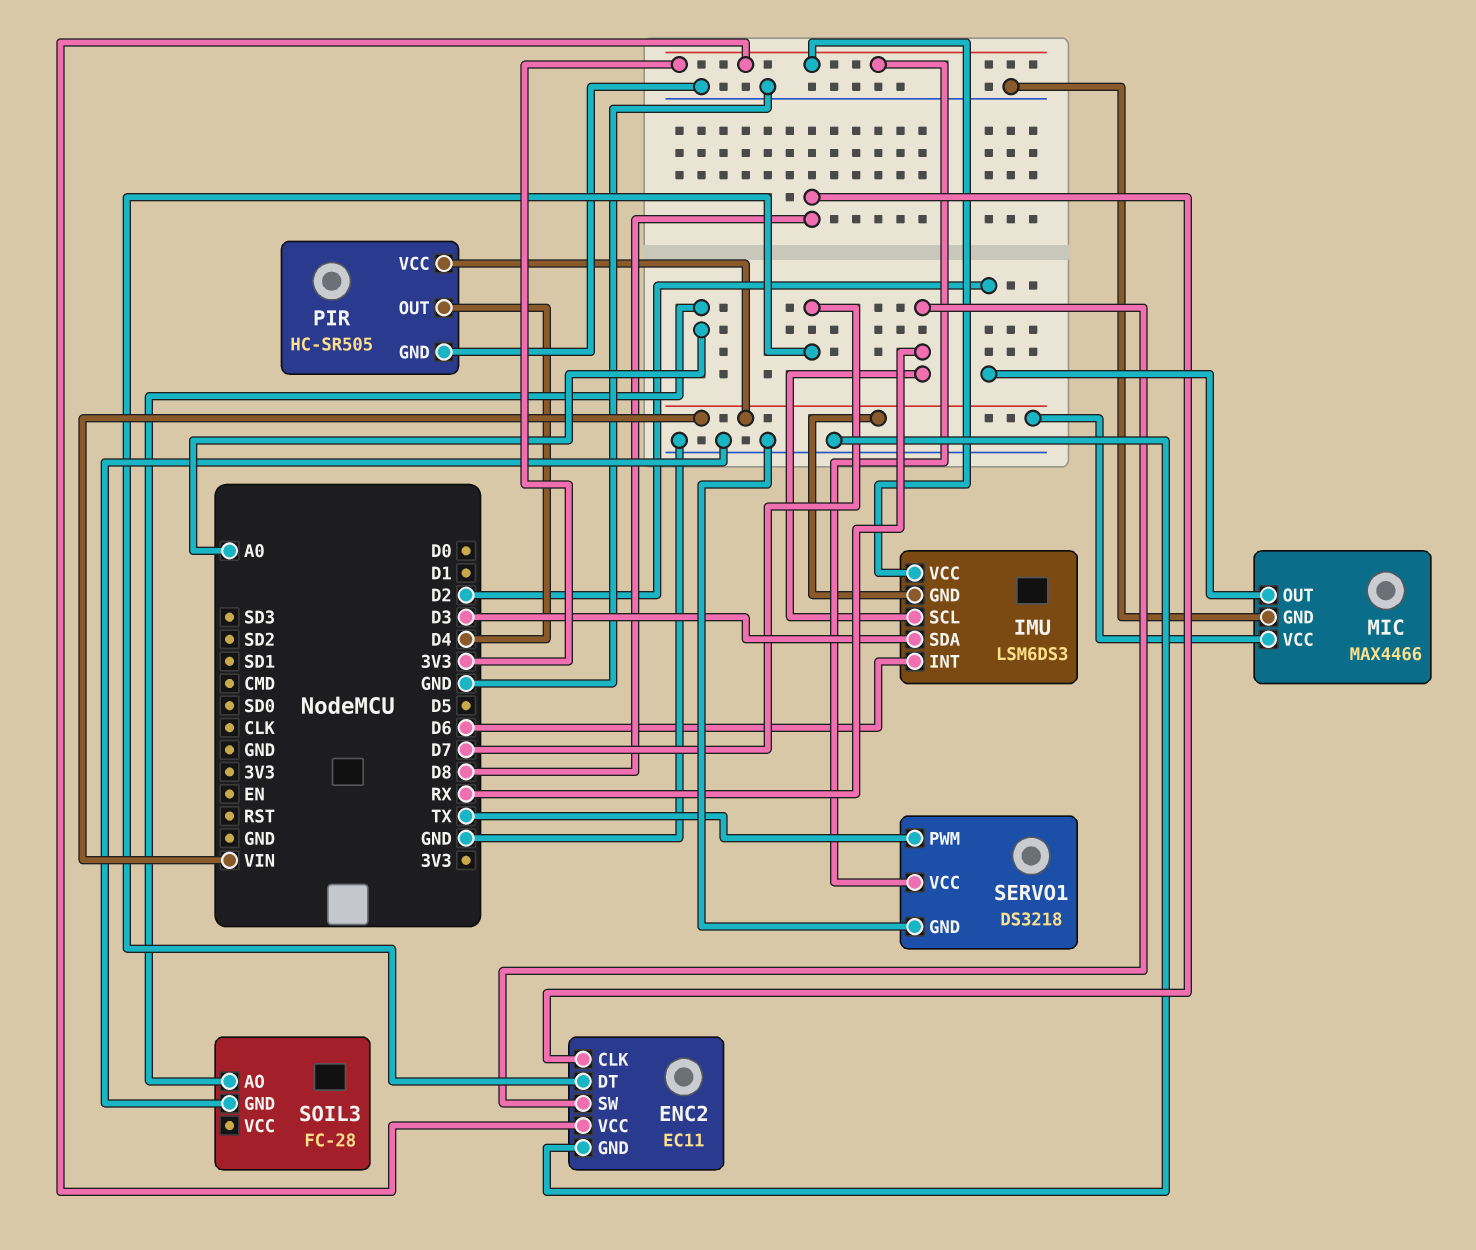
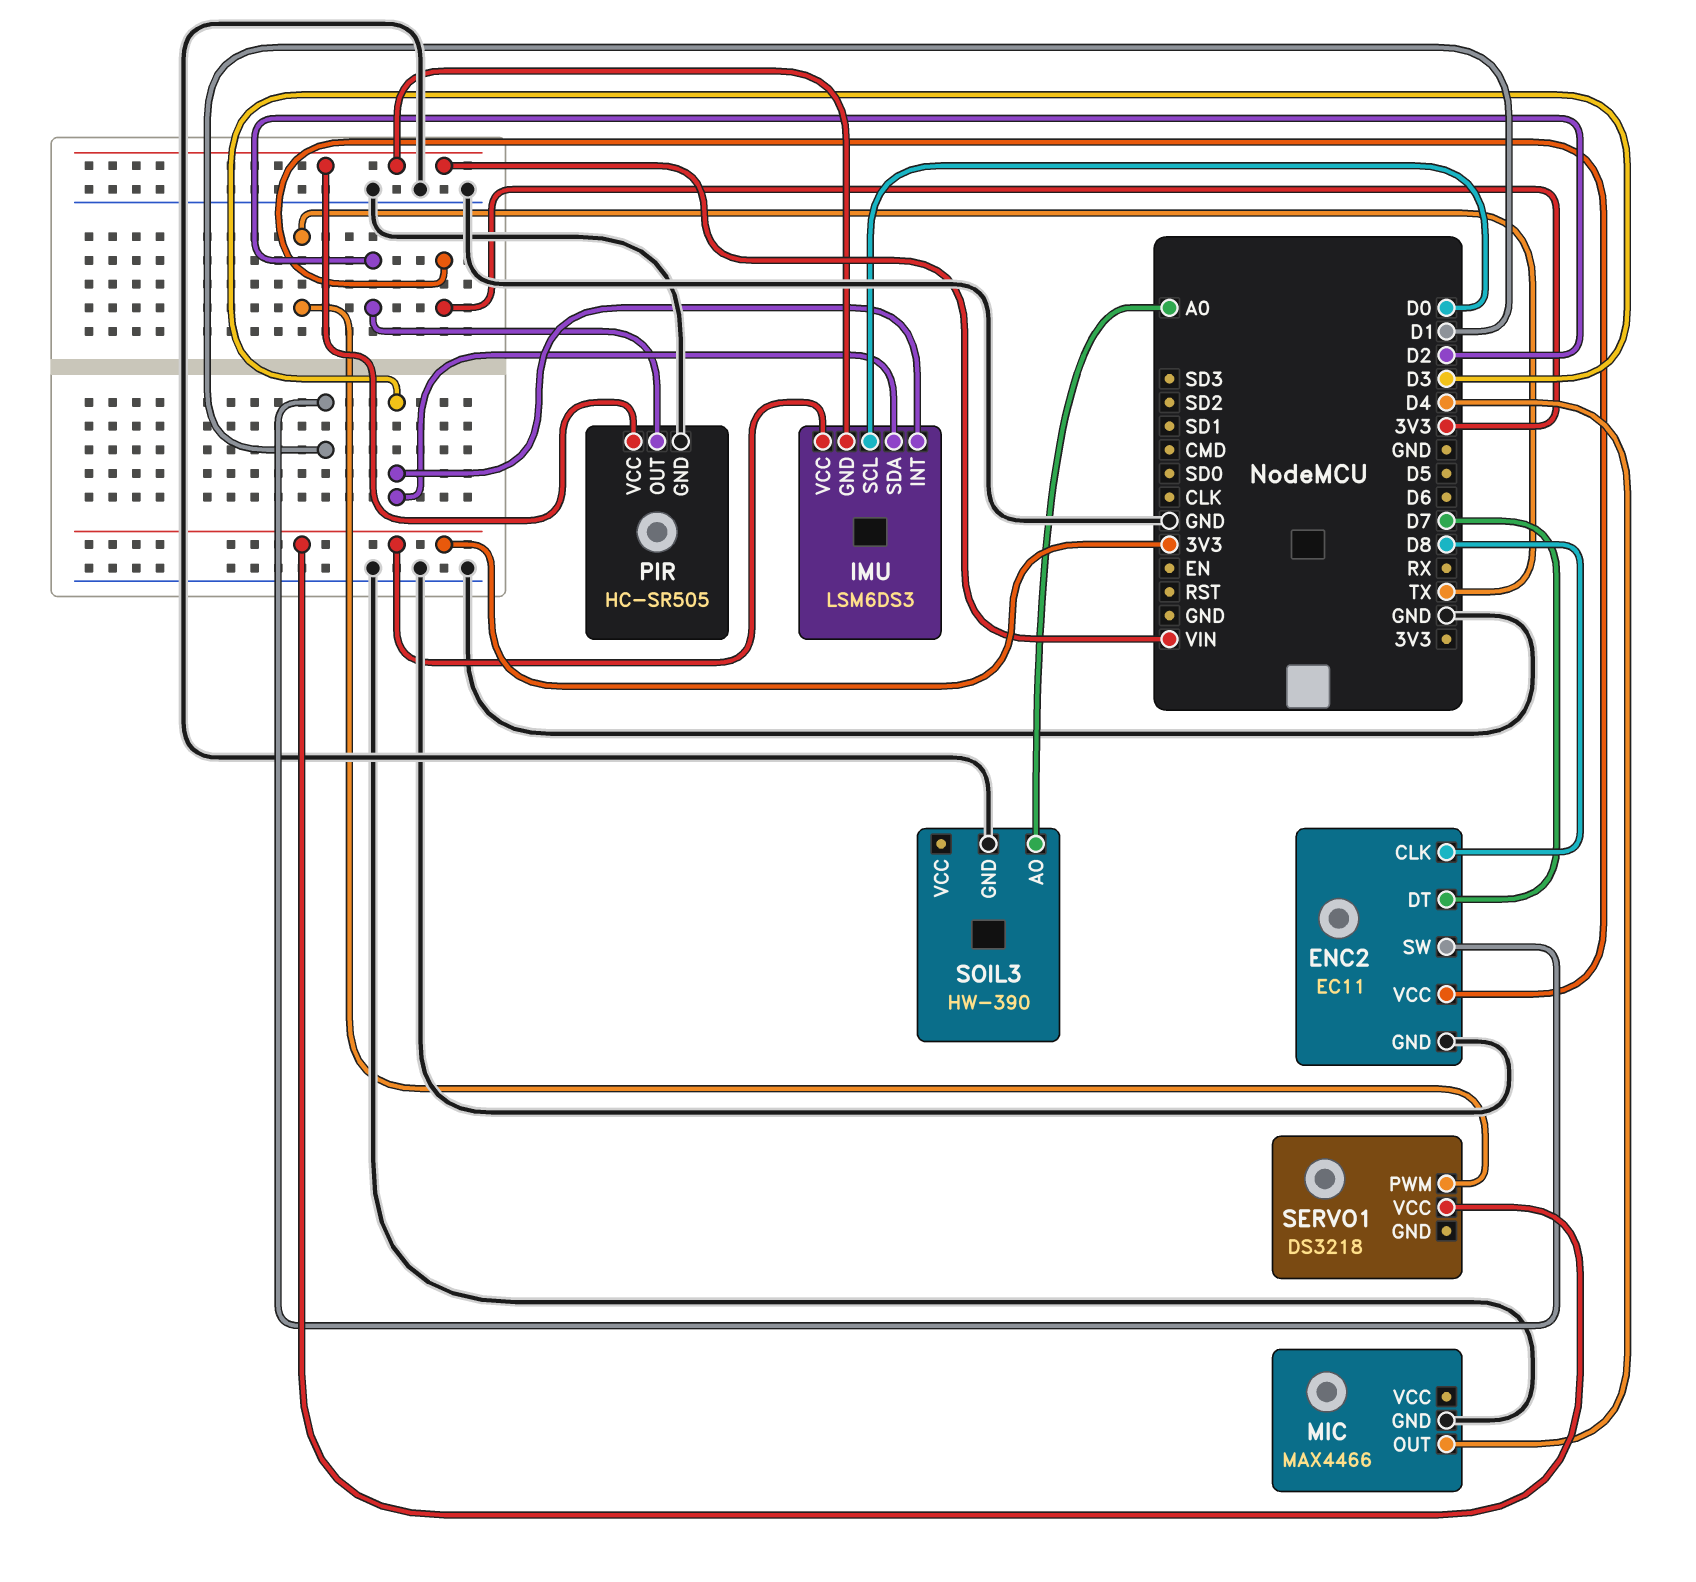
ENC2 pin SW: RX -> D1
IMU pin INT: D6 -> D3
IMU pin SCL: RX -> D0
MIC pin OUT: D2 -> D4
MIC pin VCC: VIN -> none
PIR pin OUT: D4 -> D2
SERVO1 pin GND: GND -> none
SOIL3: FC-28 -> HW-390

